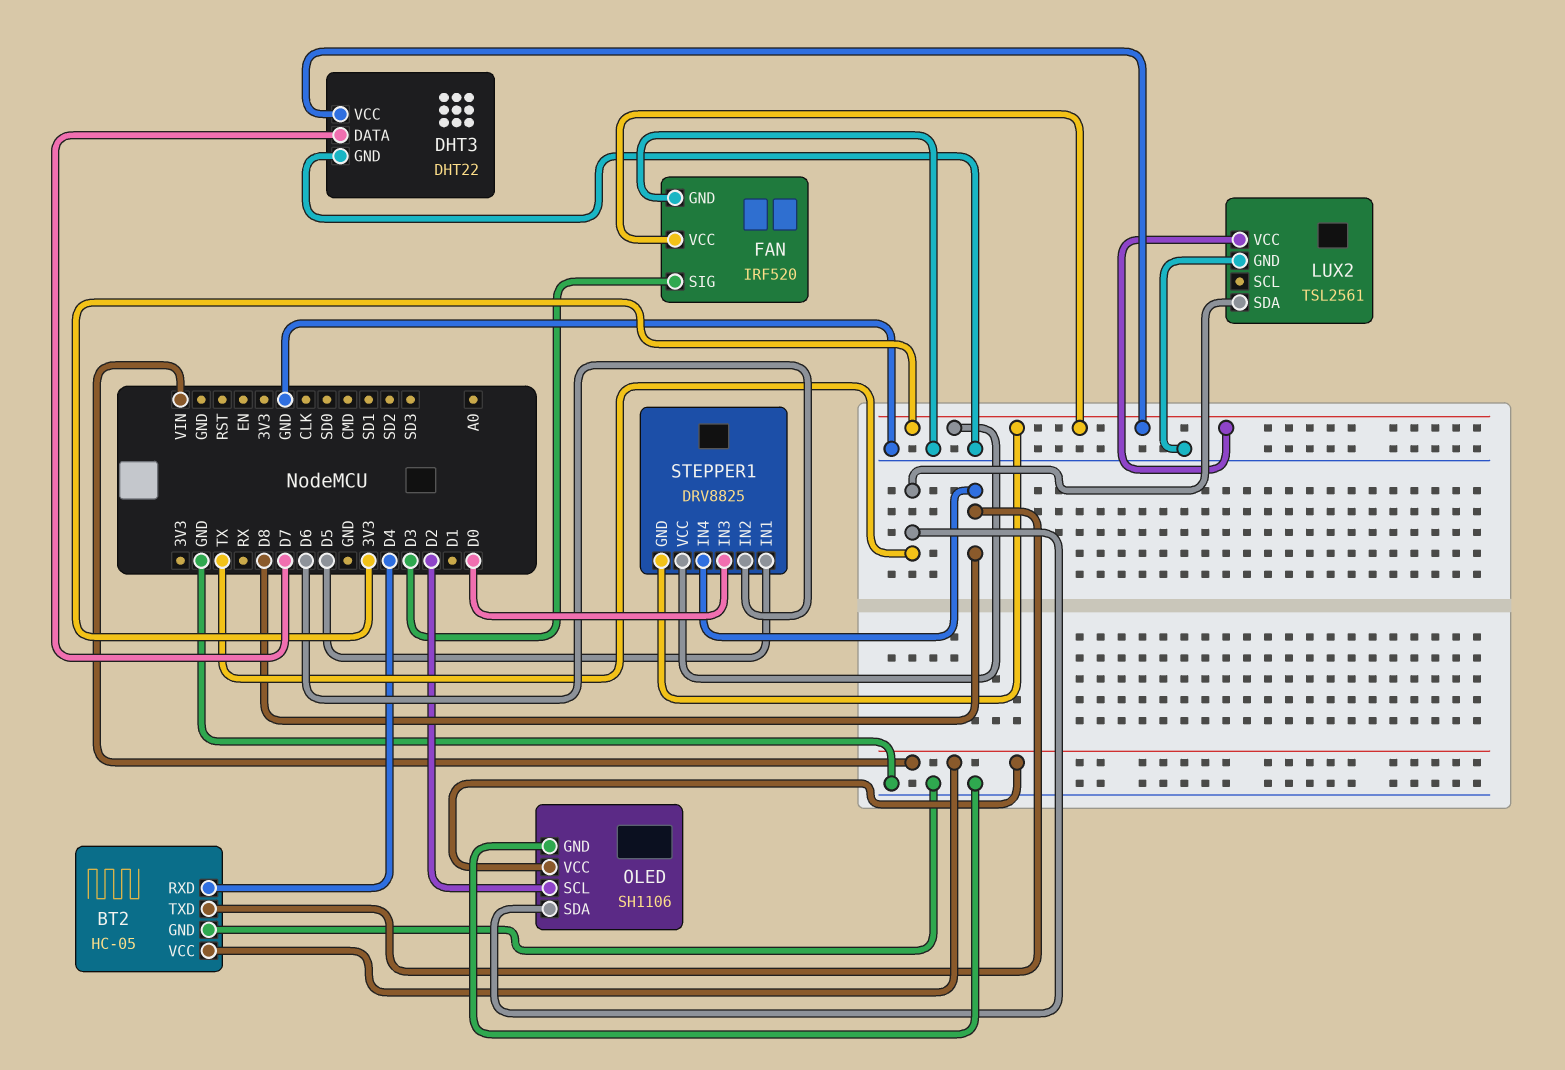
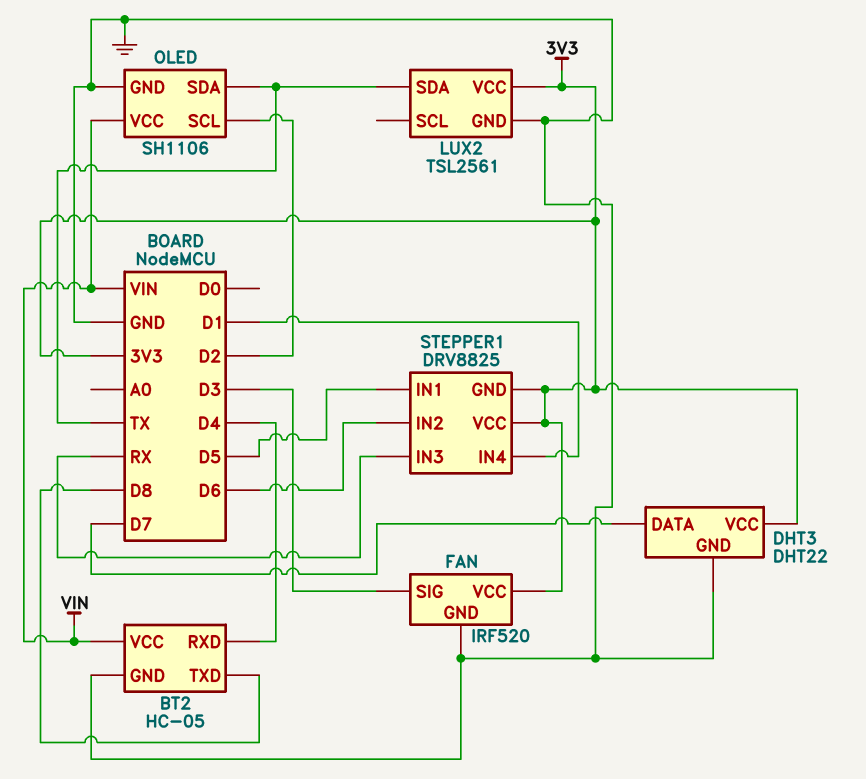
STEPPER1 pin IN3: D0 -> RX
STEPPER1 pin IN4: D8 -> D1

